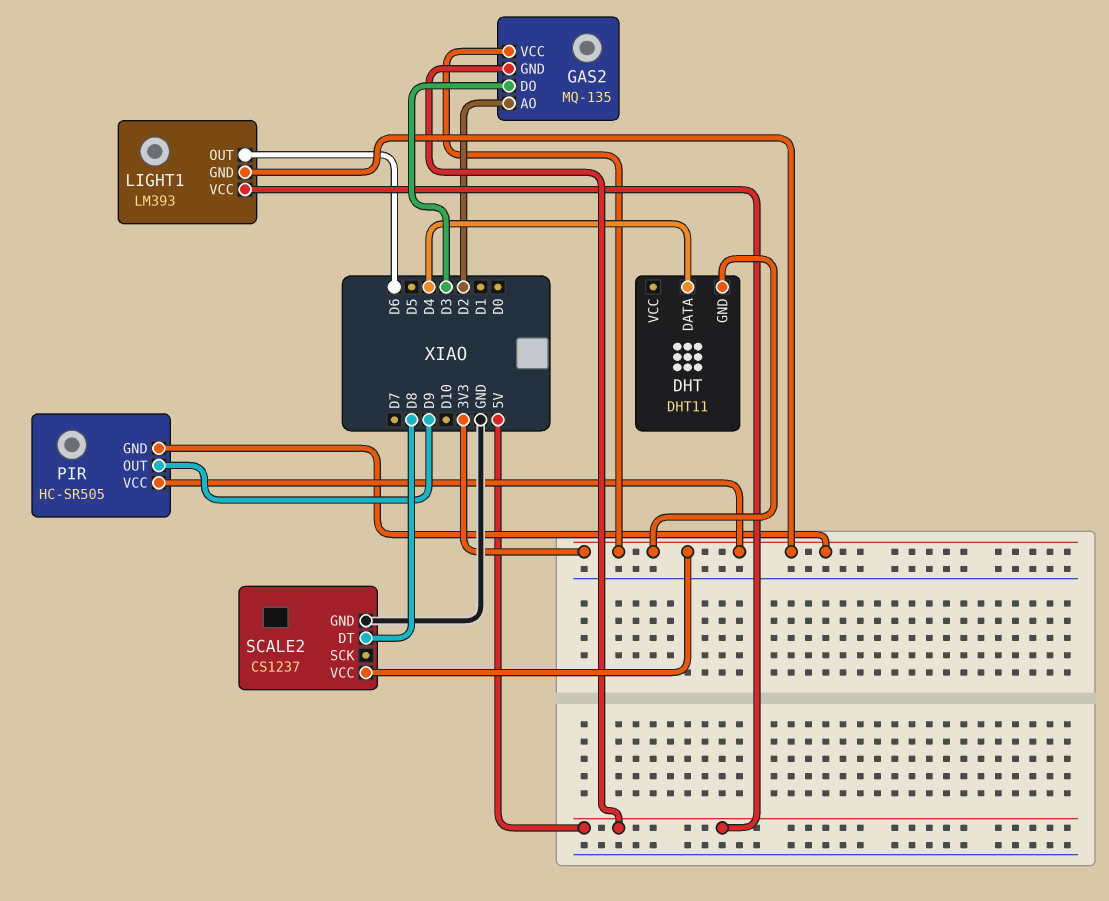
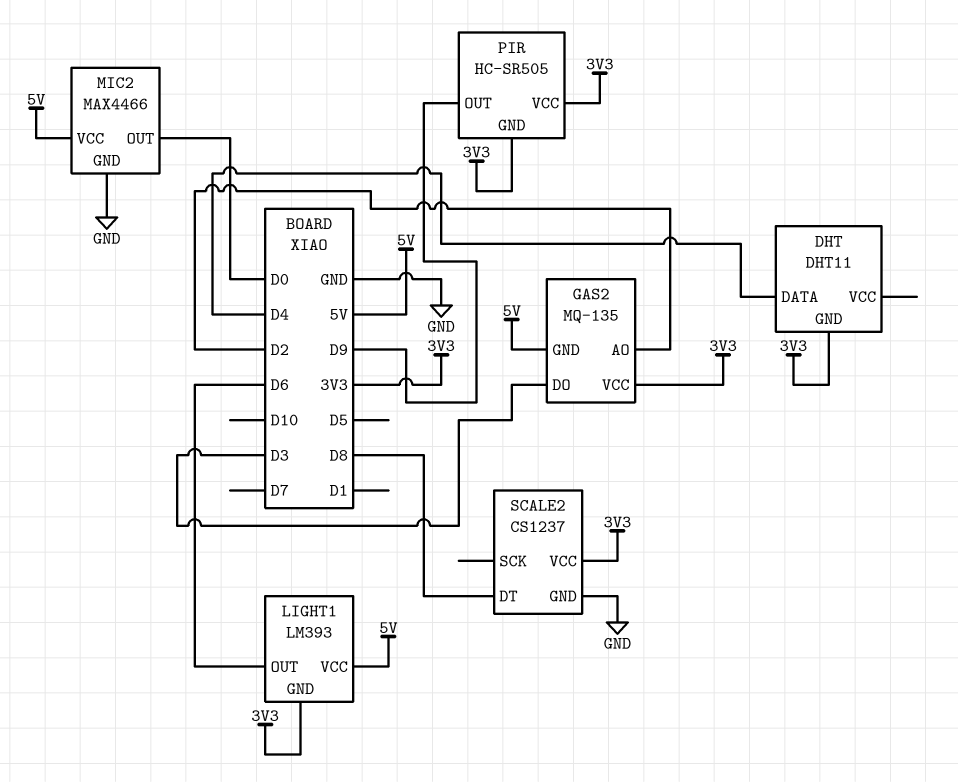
MIC2: none -> MAX4466
MIC2 pin GND: none -> GND
MIC2 pin OUT: none -> D0
MIC2 pin VCC: none -> 5V

